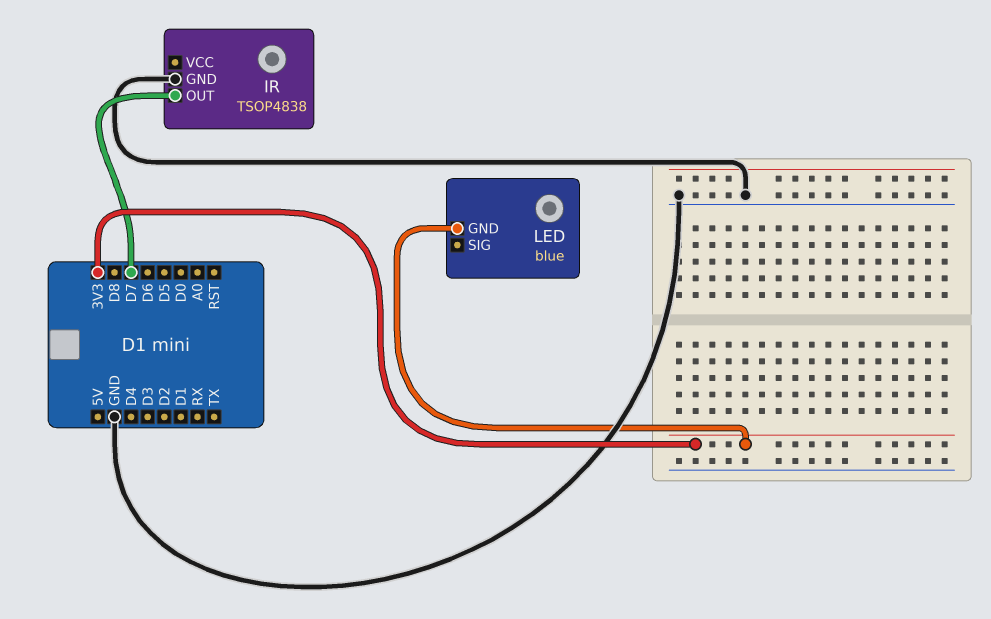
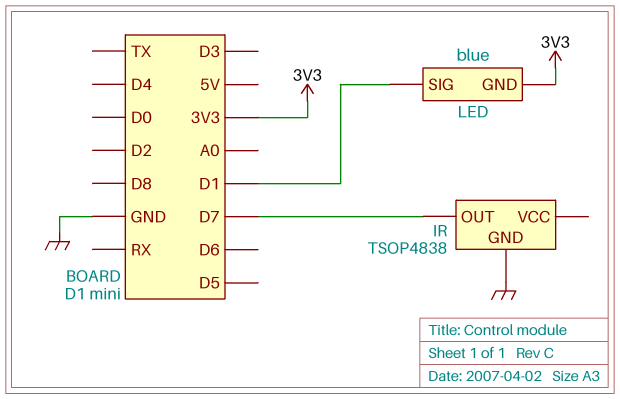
LED pin SIG: none -> D1

